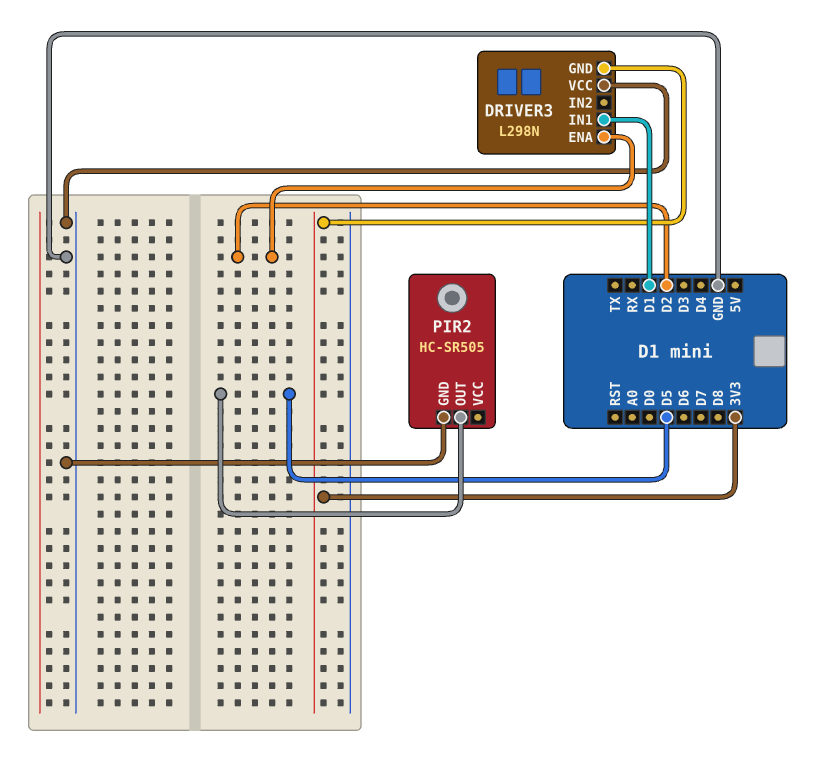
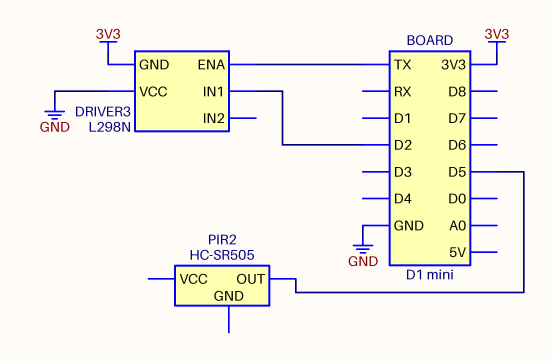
DRIVER3 pin ENA: D2 -> TX
DRIVER3 pin IN1: D1 -> D2
PIR2 pin GND: GND -> none

